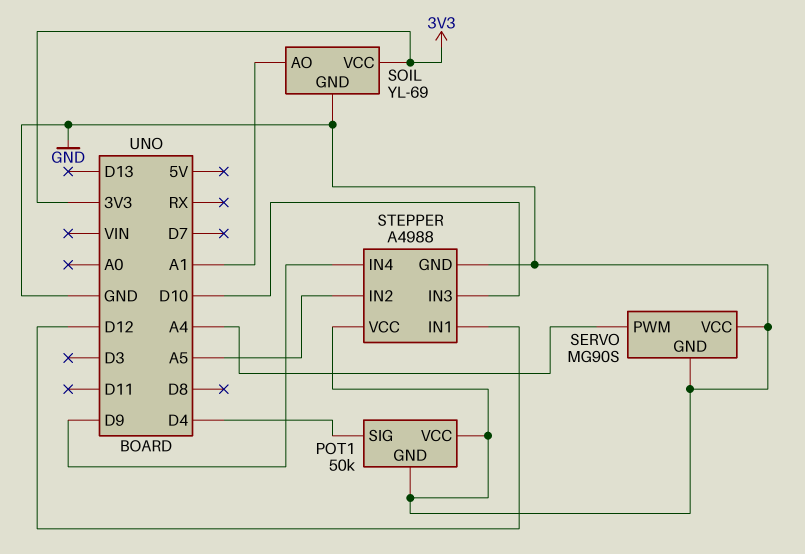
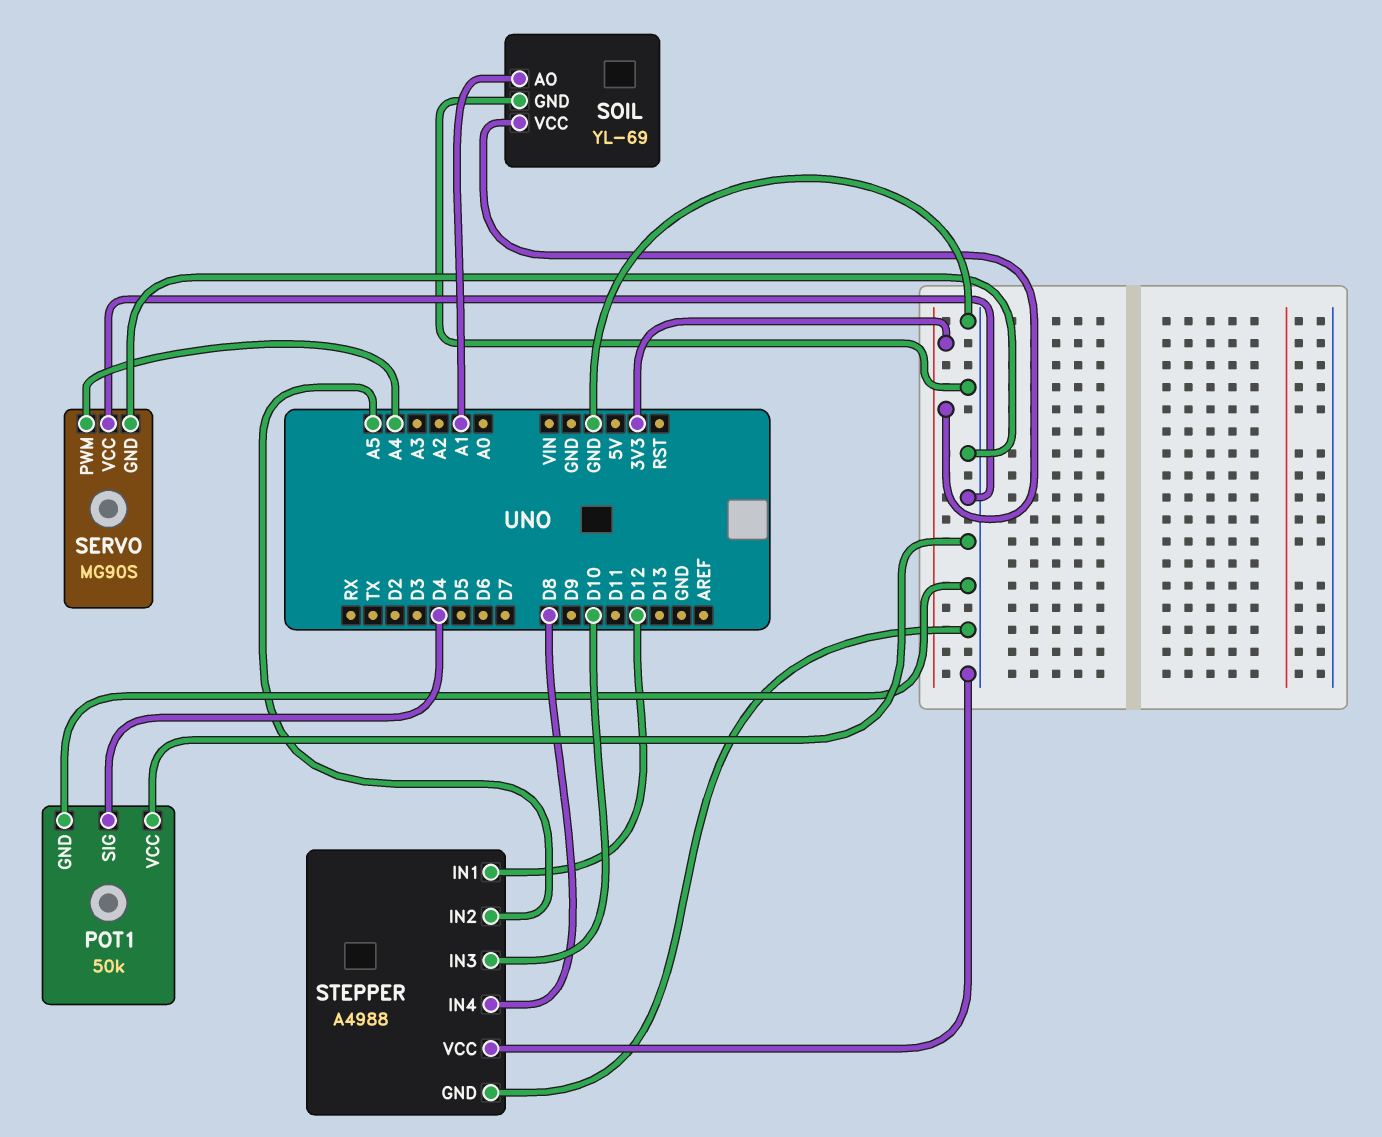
STEPPER pin IN4: D9 -> D8

